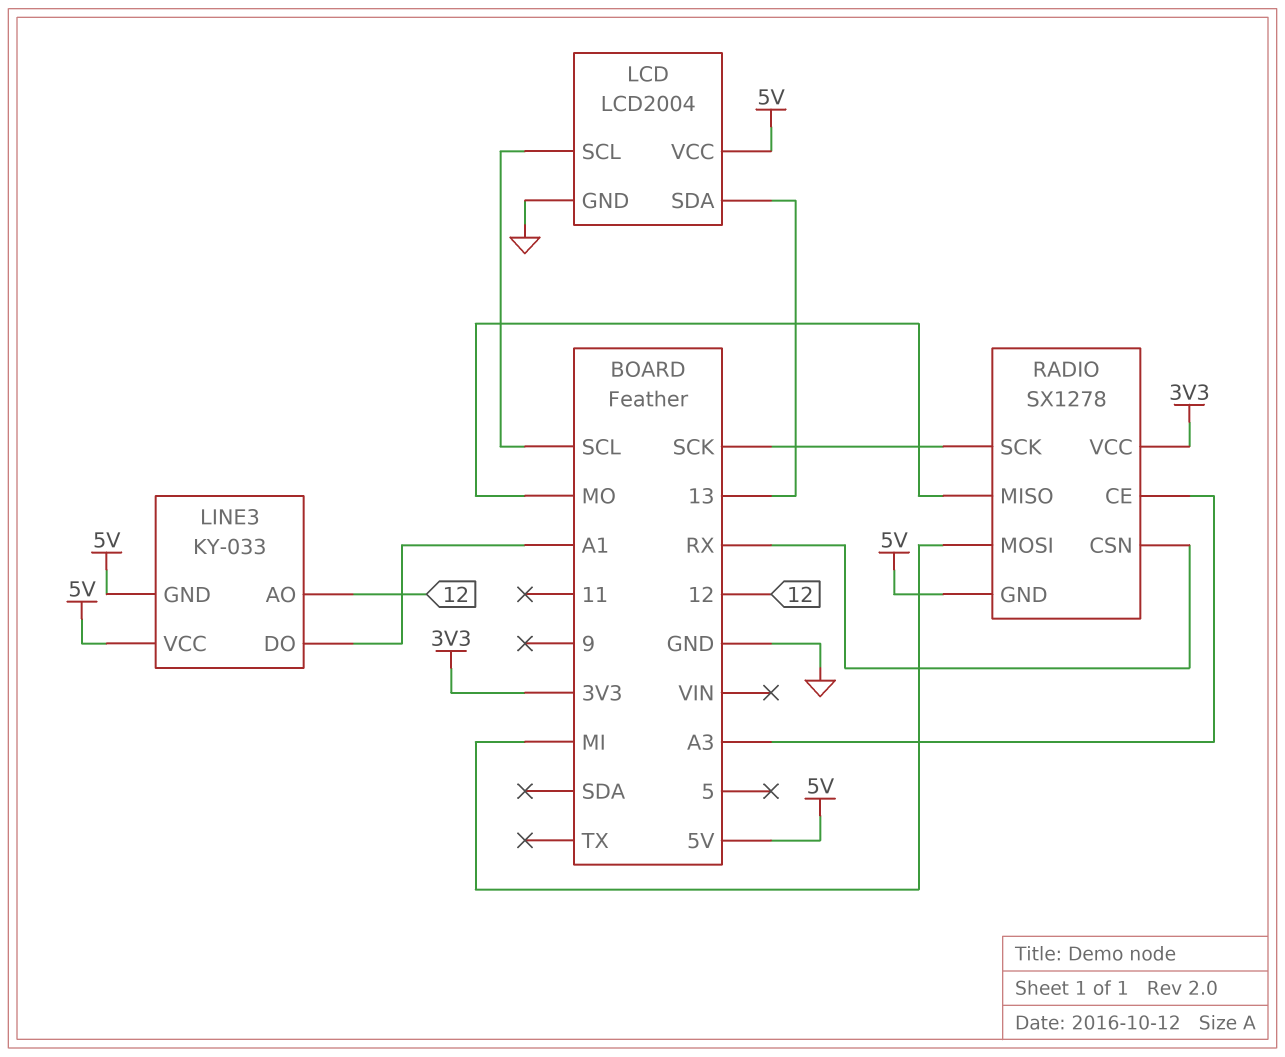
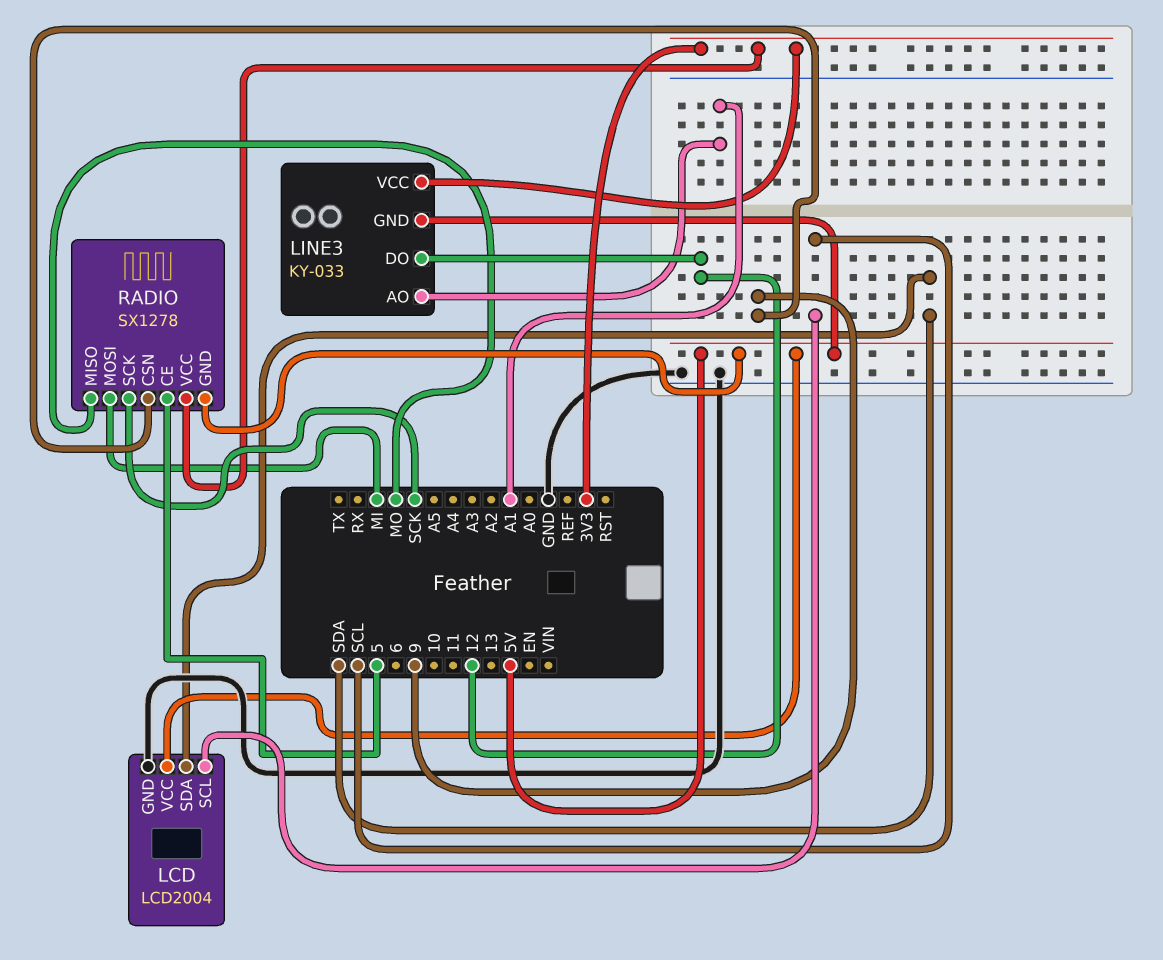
LCD pin SDA: 13 -> SDA
LINE3 pin AO: 12 -> A1
LINE3 pin DO: A1 -> 12
LINE3 pin VCC: 5V -> 3V3
RADIO pin CE: A3 -> 5
RADIO pin CSN: RX -> 9

